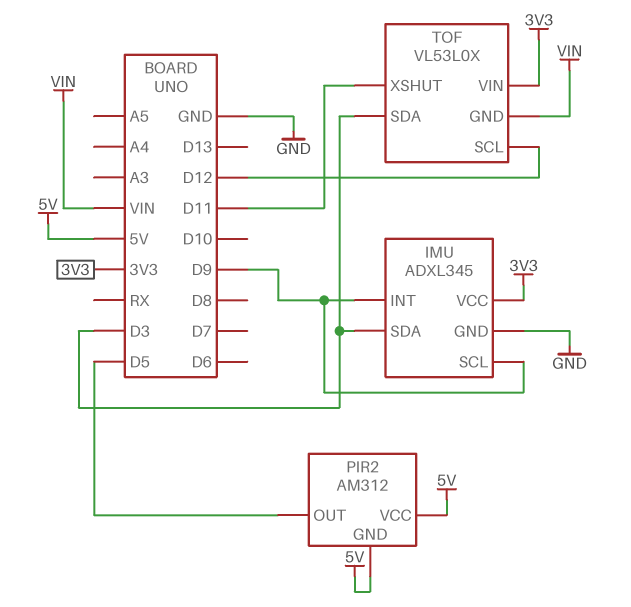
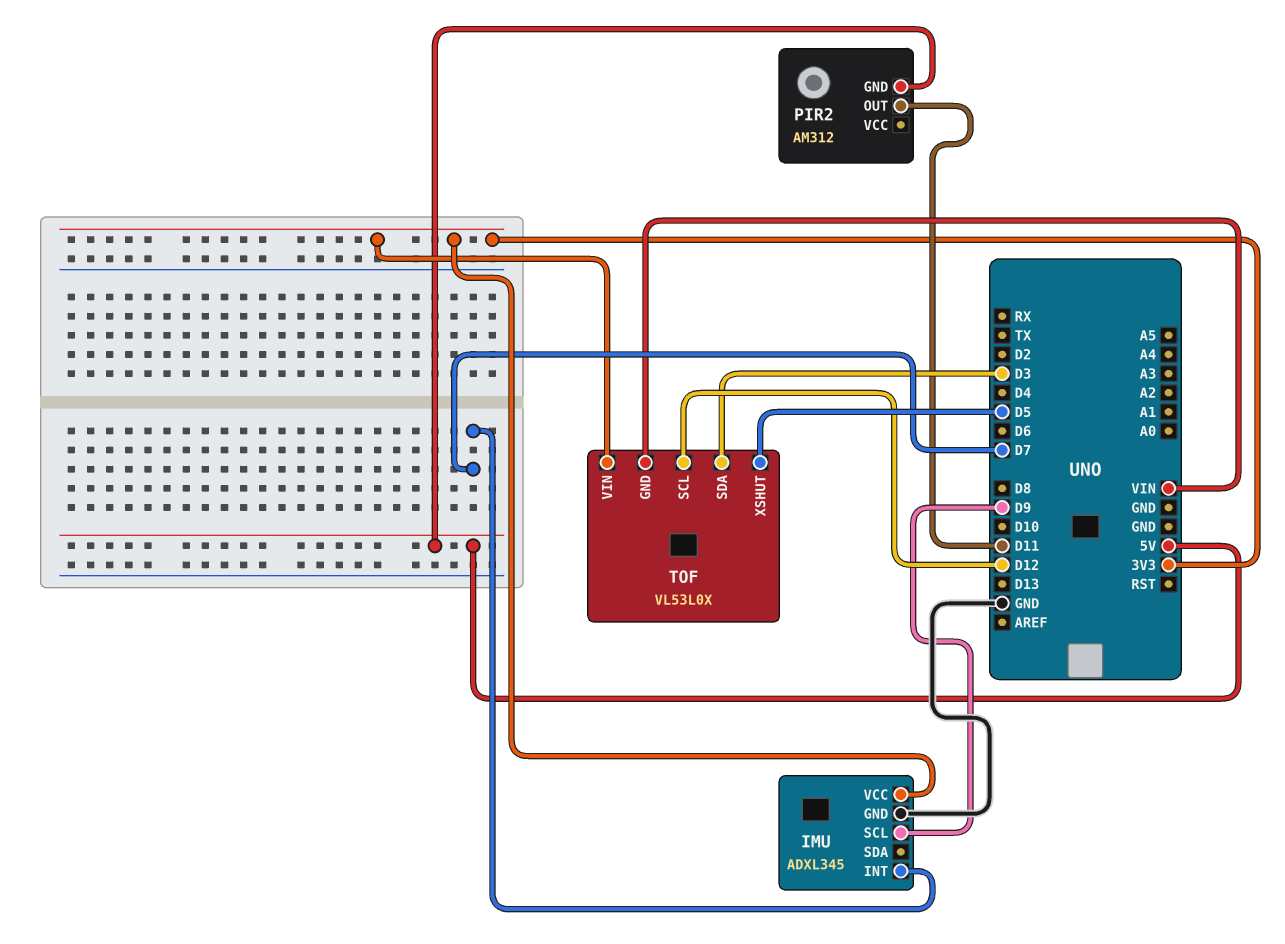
IMU pin INT: D9 -> D7
IMU pin SDA: D3 -> none
PIR2 pin OUT: D5 -> D11
PIR2 pin VCC: 5V -> none
TOF pin XSHUT: D11 -> D5

